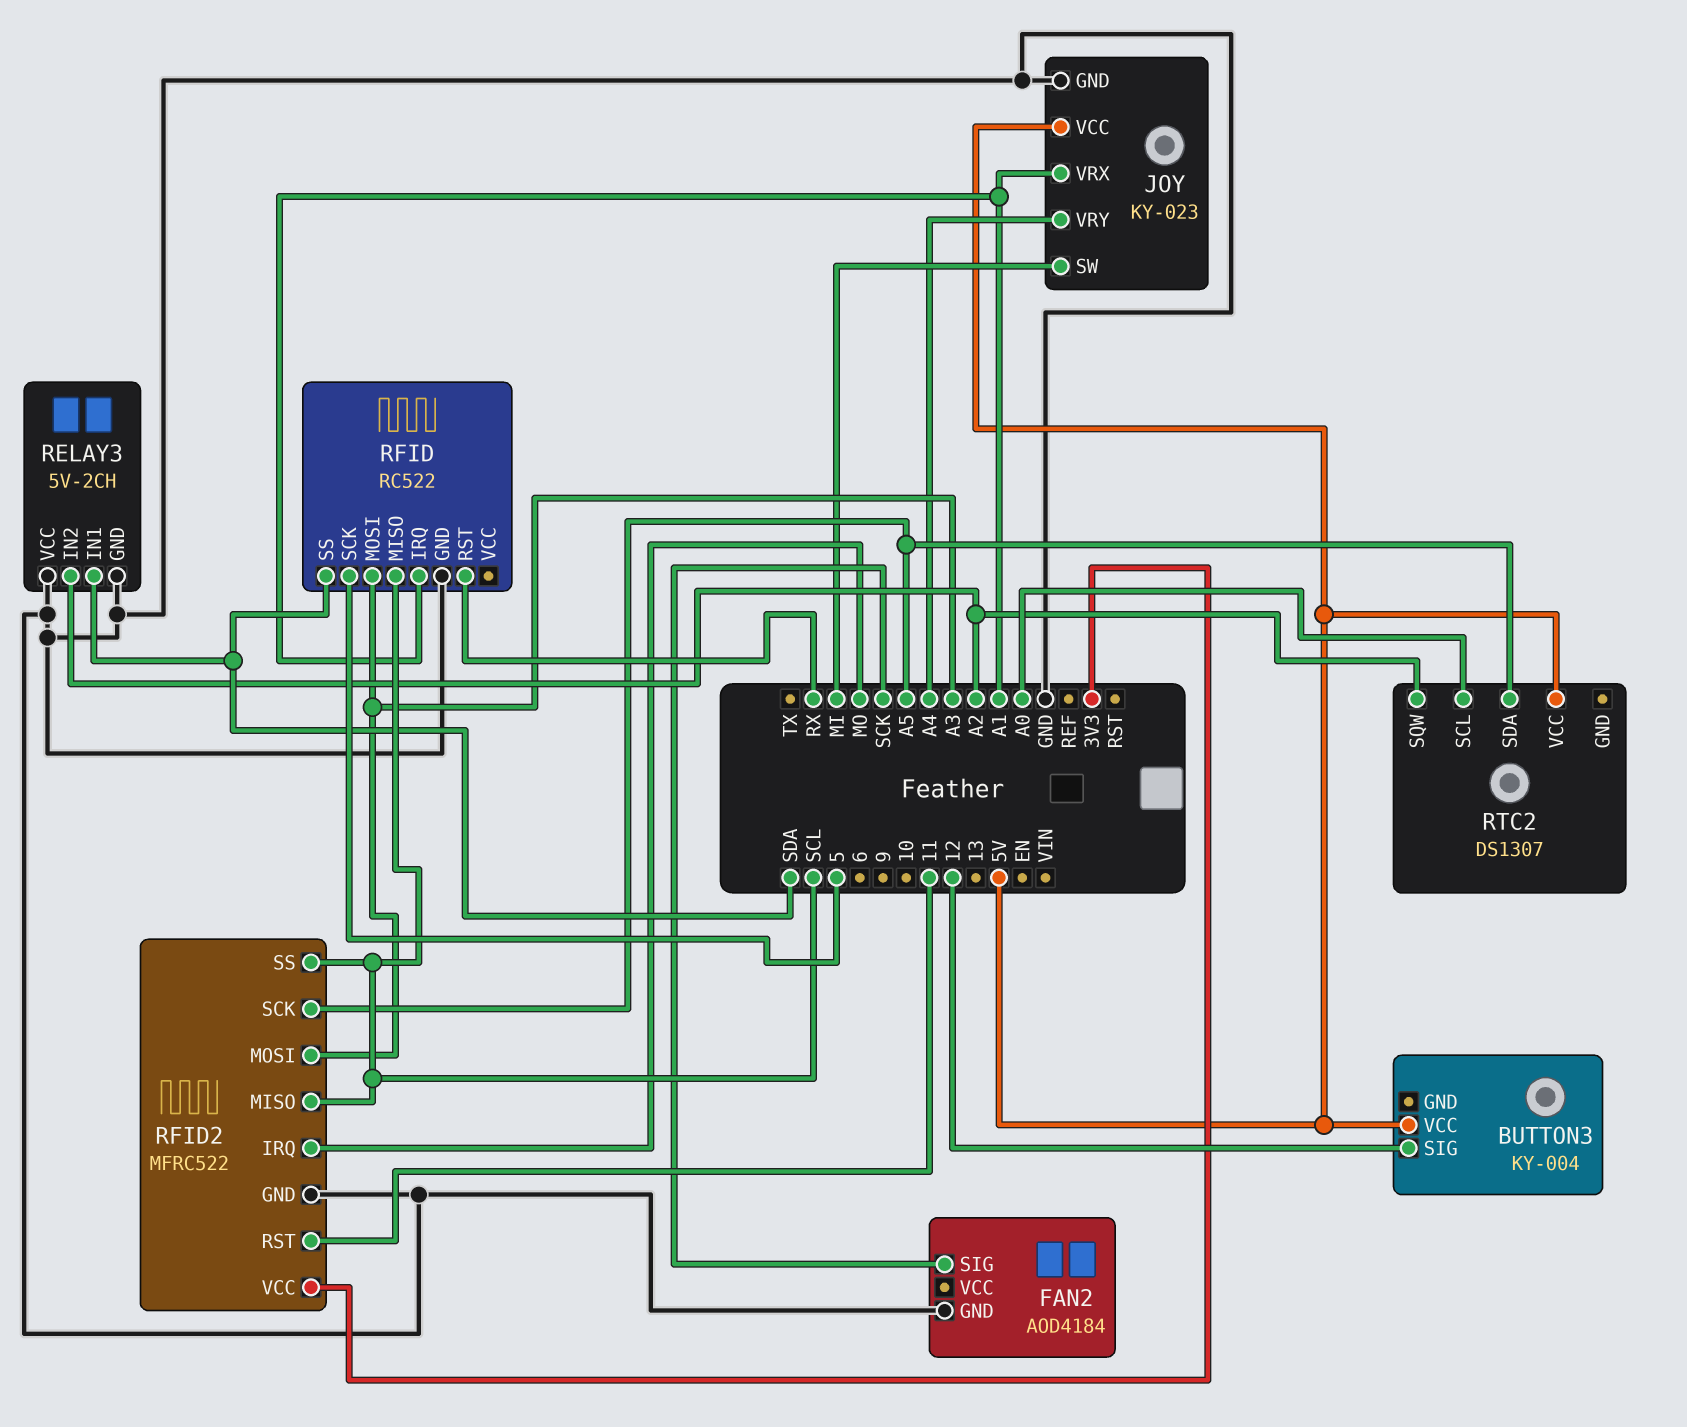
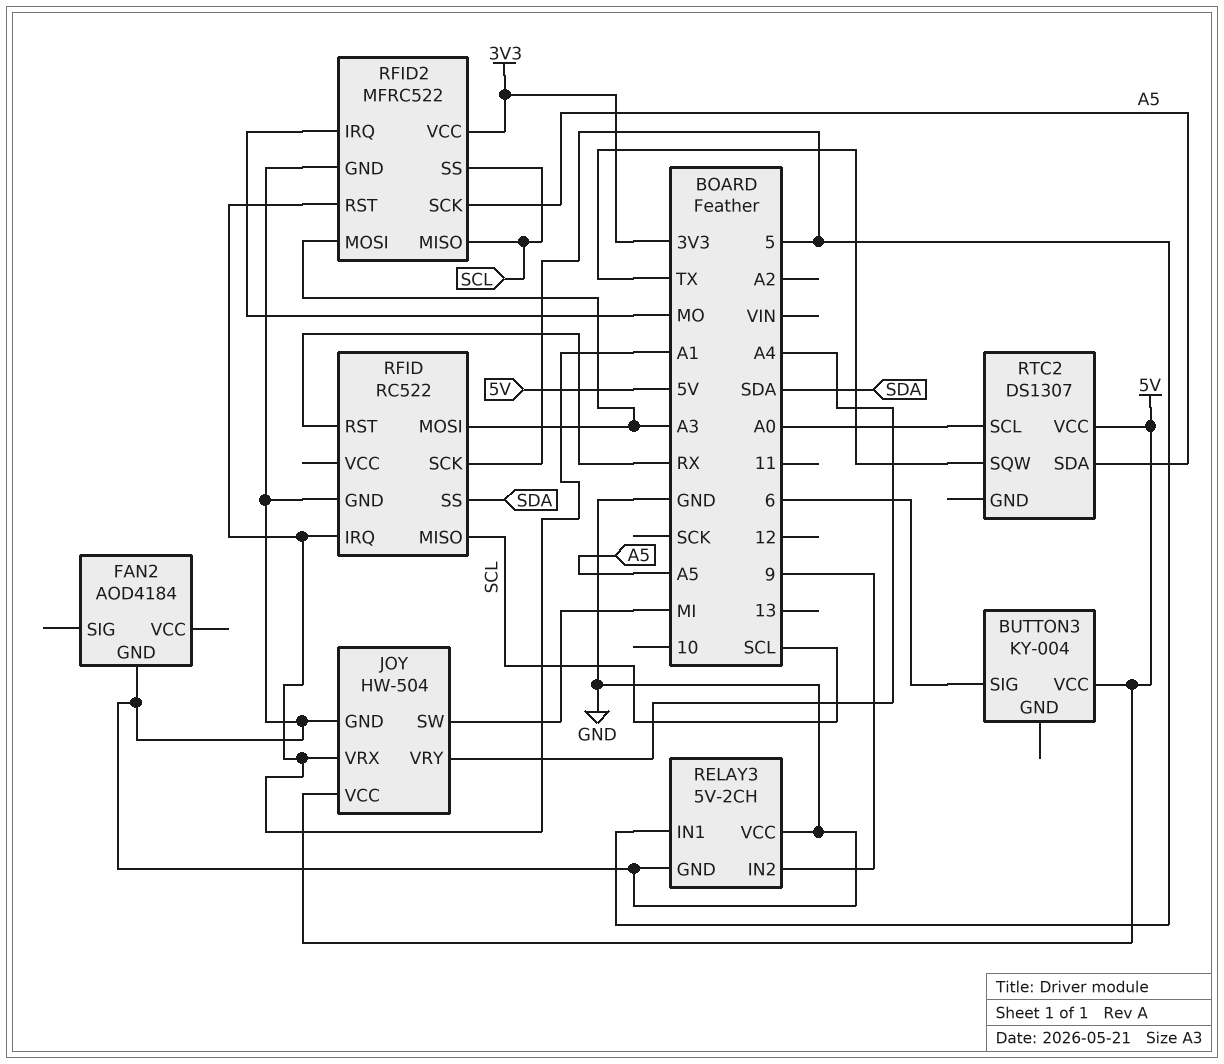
BUTTON3 pin SIG: 12 -> 6
FAN2 pin SIG: SCK -> none
JOY: KY-023 -> HW-504
RELAY3 pin IN1: SDA -> 5
RELAY3 pin IN2: A2 -> 9
RFID2 pin RST: 11 -> A1
RTC2 pin SQW: A2 -> TX

